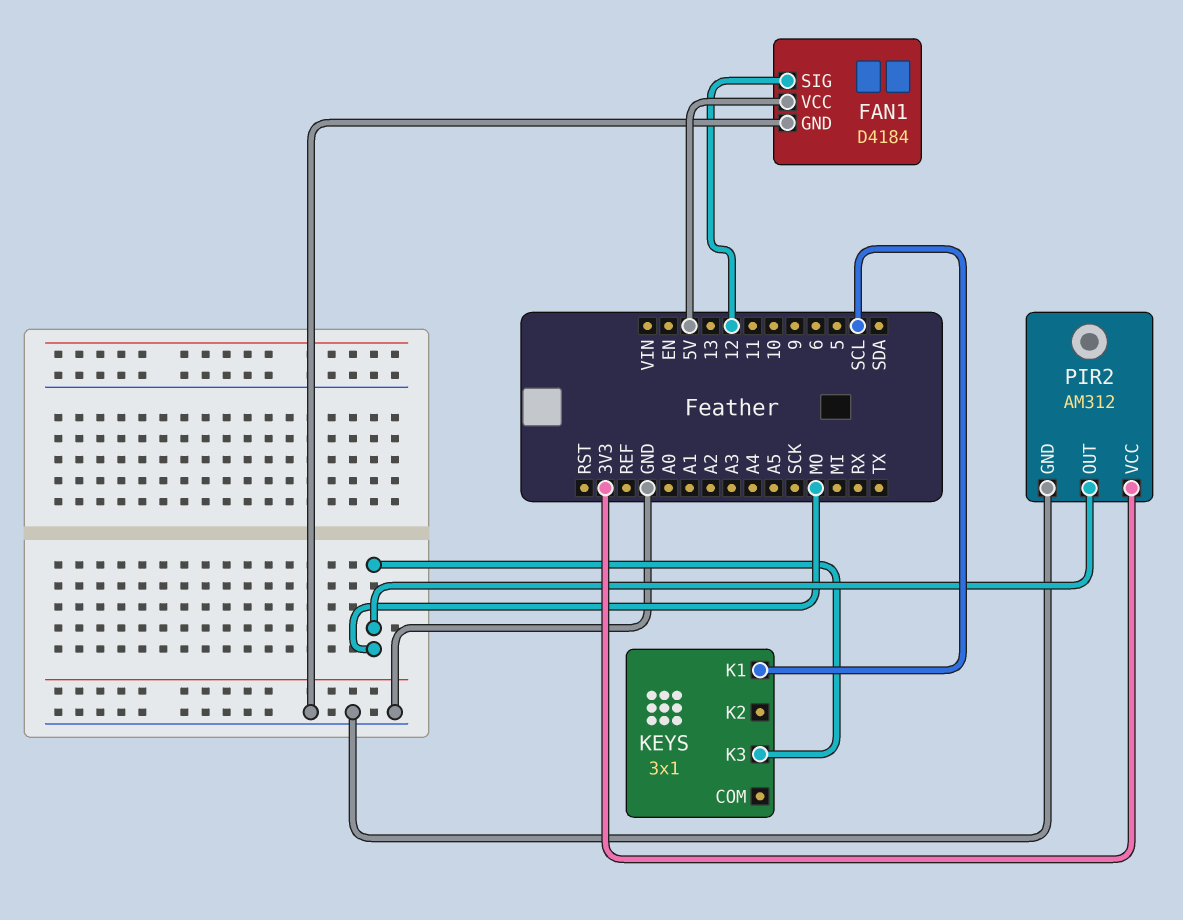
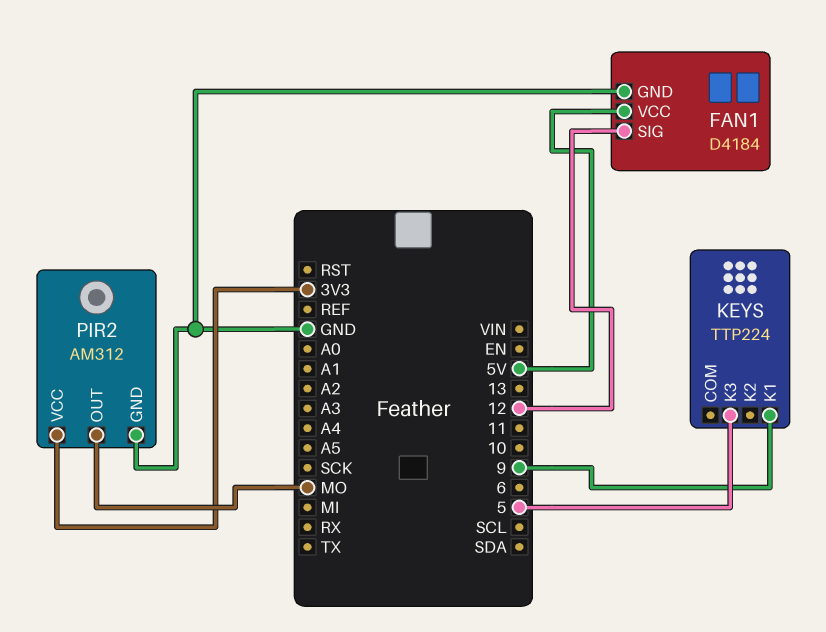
KEYS: 3x1 -> TTP224
KEYS pin K1: SCL -> 9
KEYS pin K3: MO -> 5

